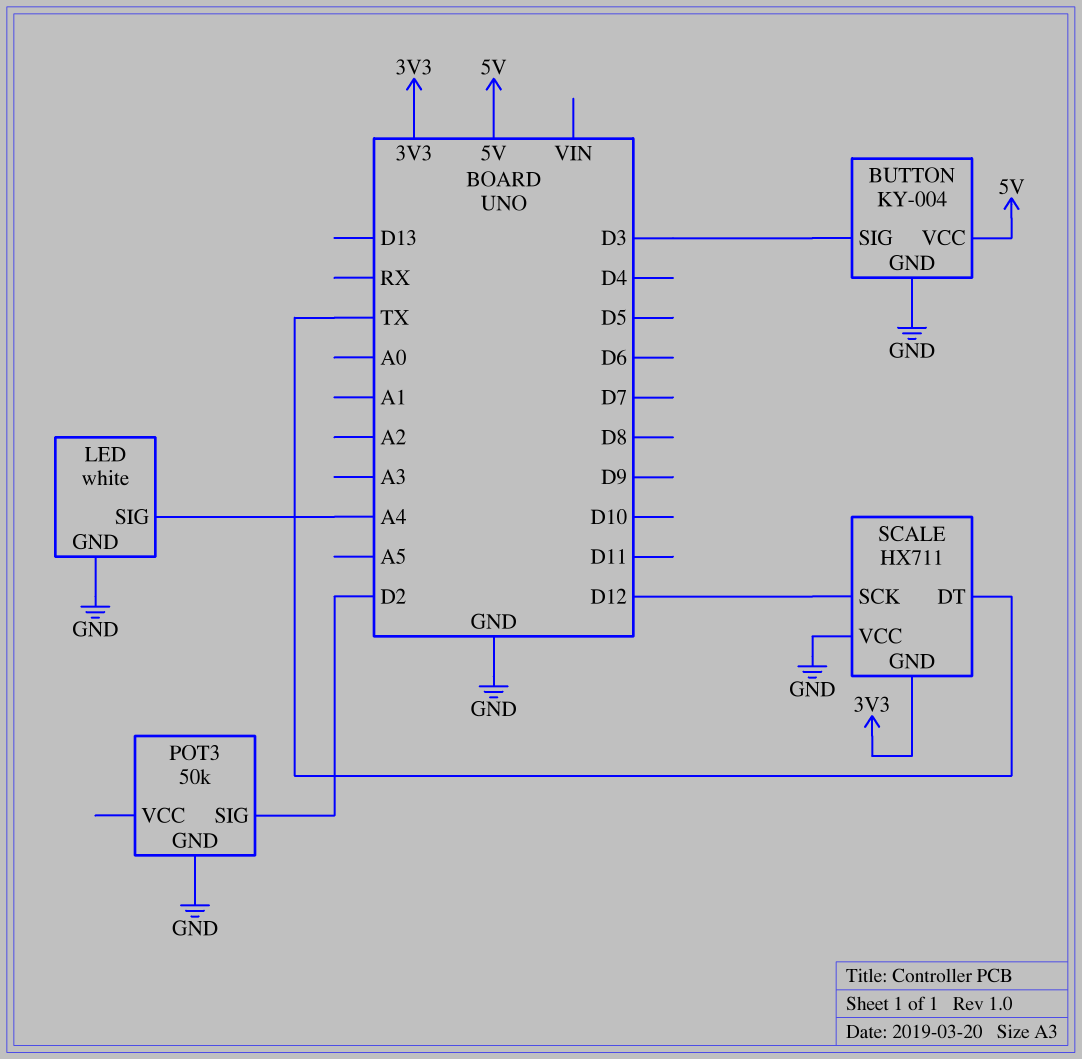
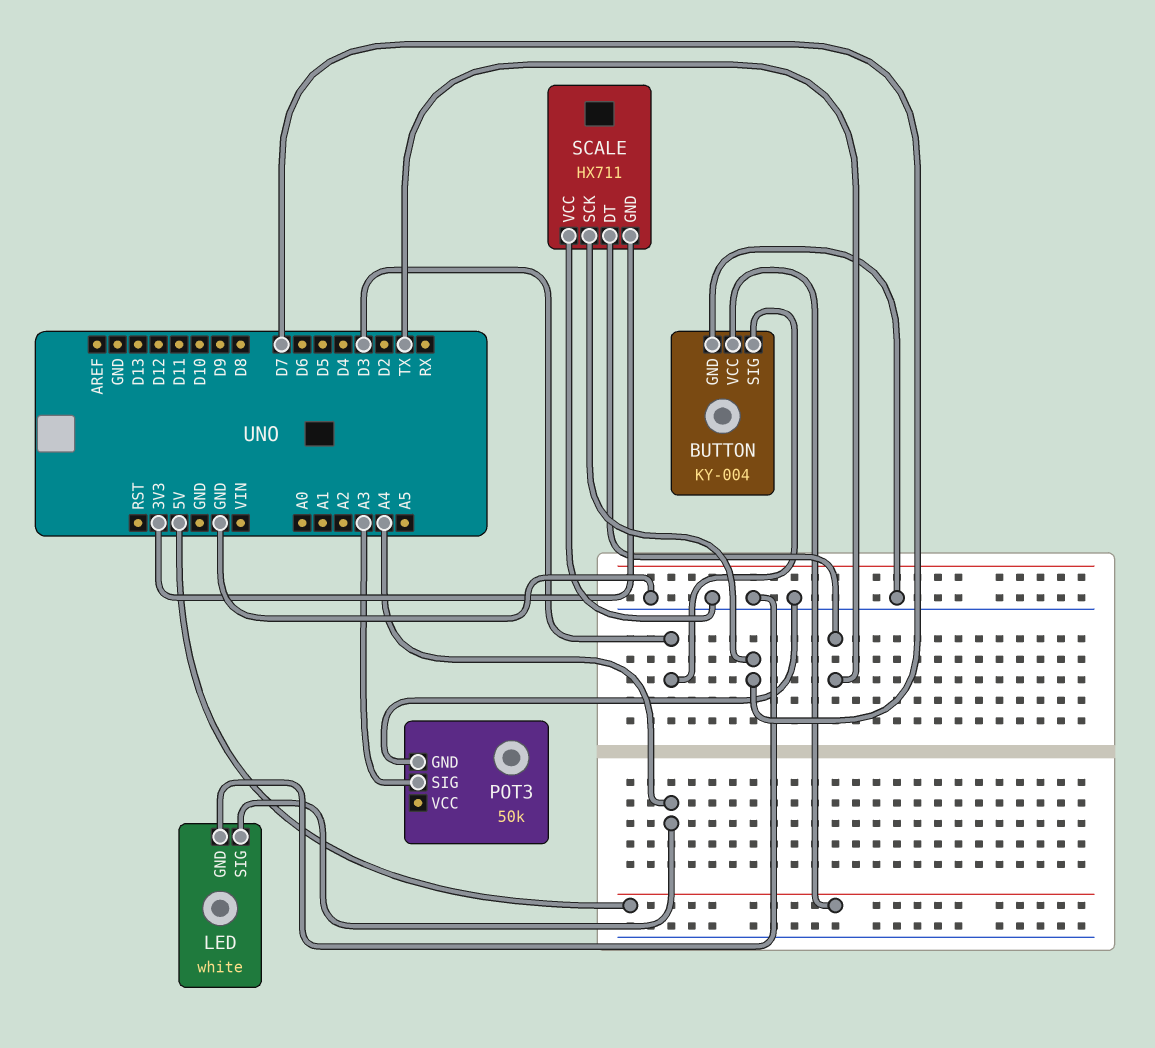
POT3 pin SIG: D2 -> A3
SCALE pin SCK: D12 -> D7

